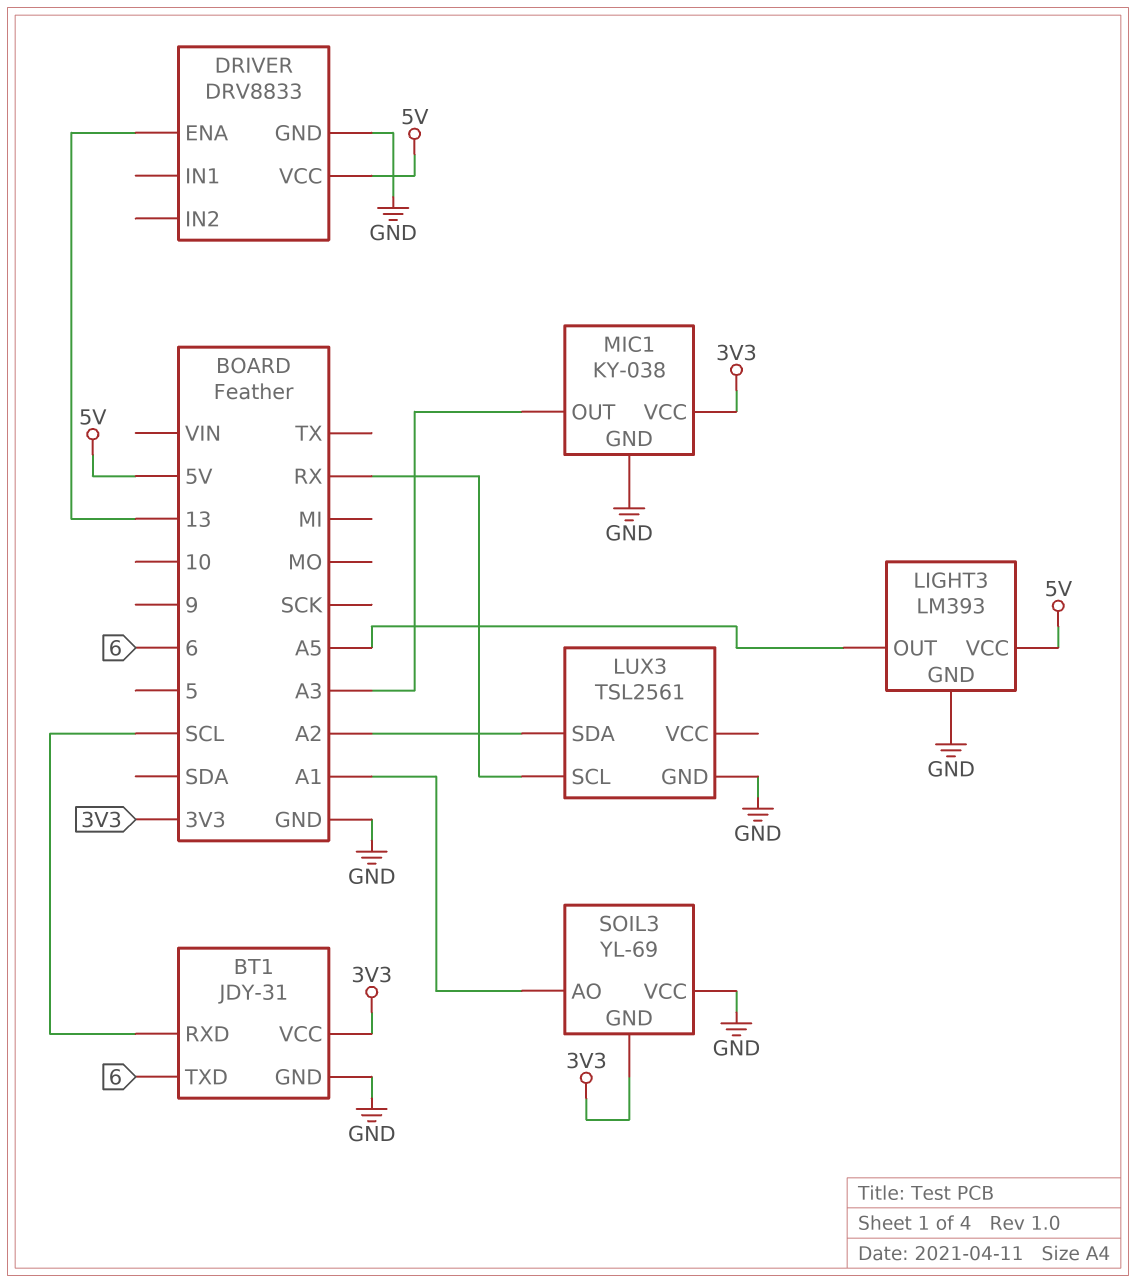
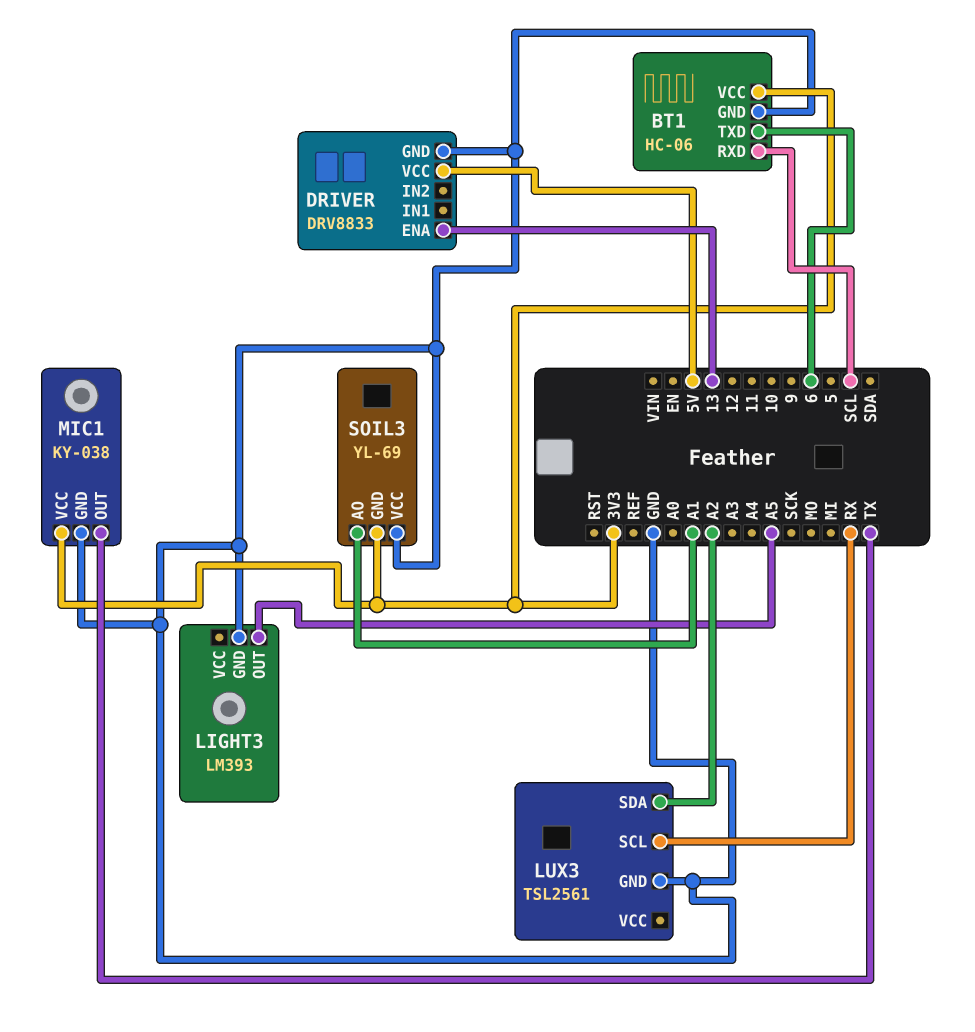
BT1: JDY-31 -> HC-06
LIGHT3 pin VCC: 5V -> none
MIC1 pin OUT: A3 -> TX

